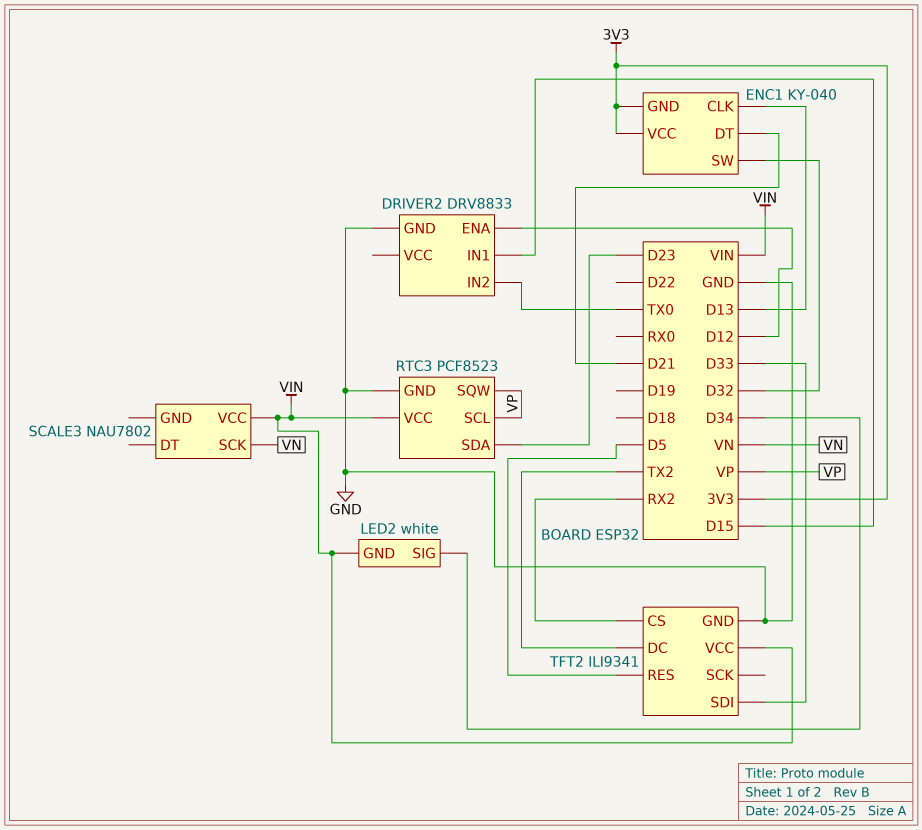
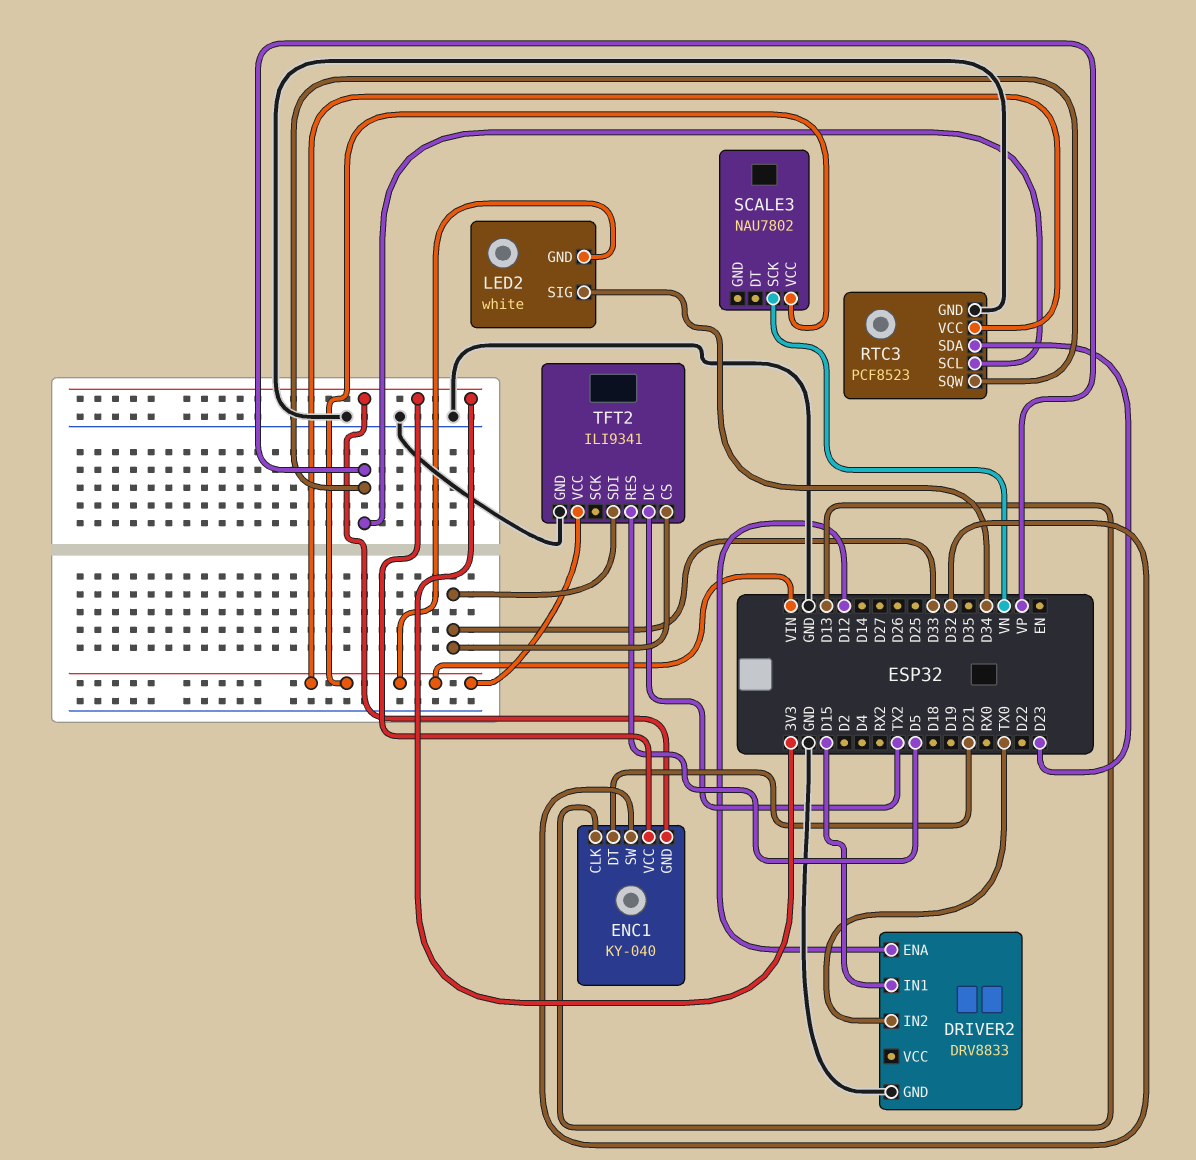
TFT2 pin CS: RX2 -> D33

